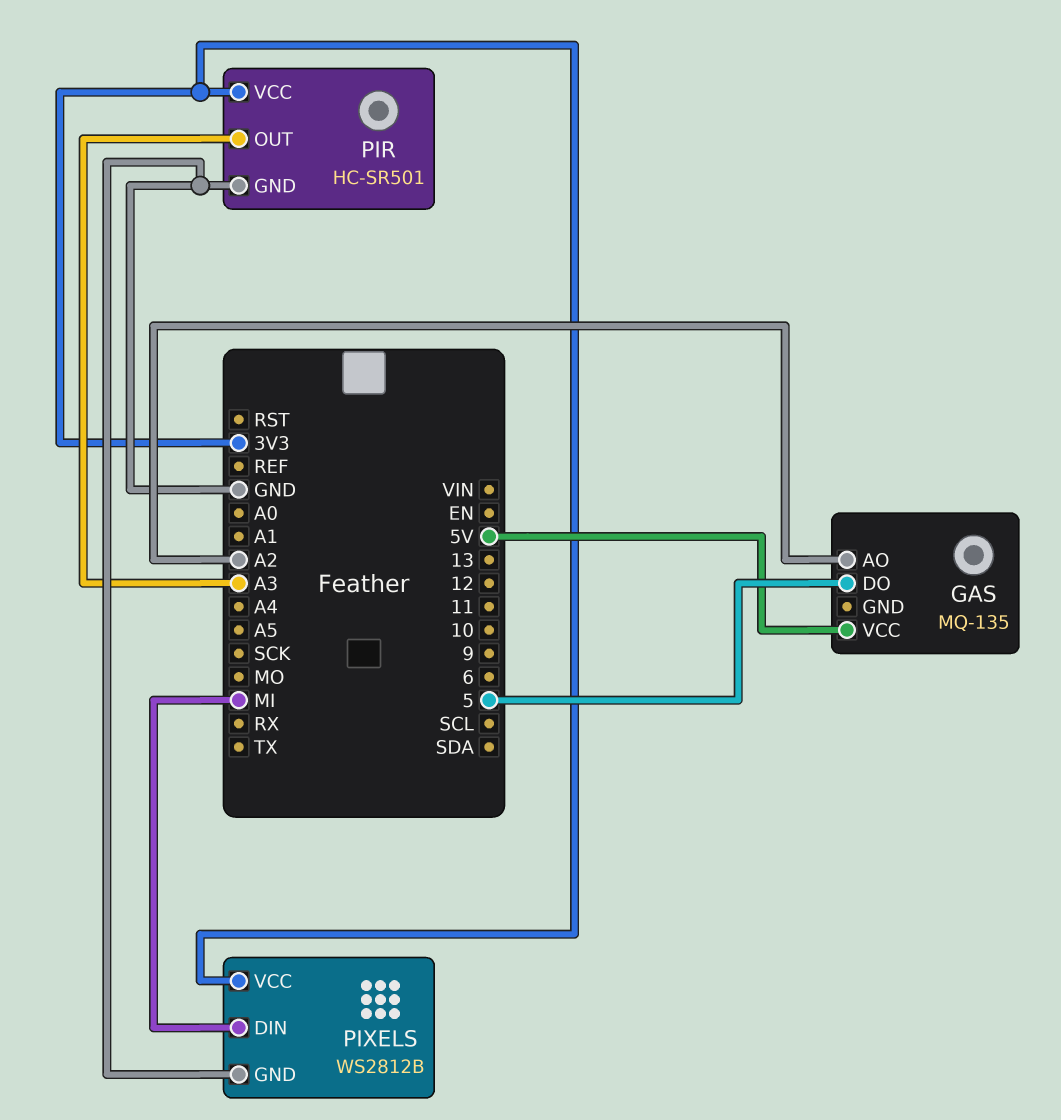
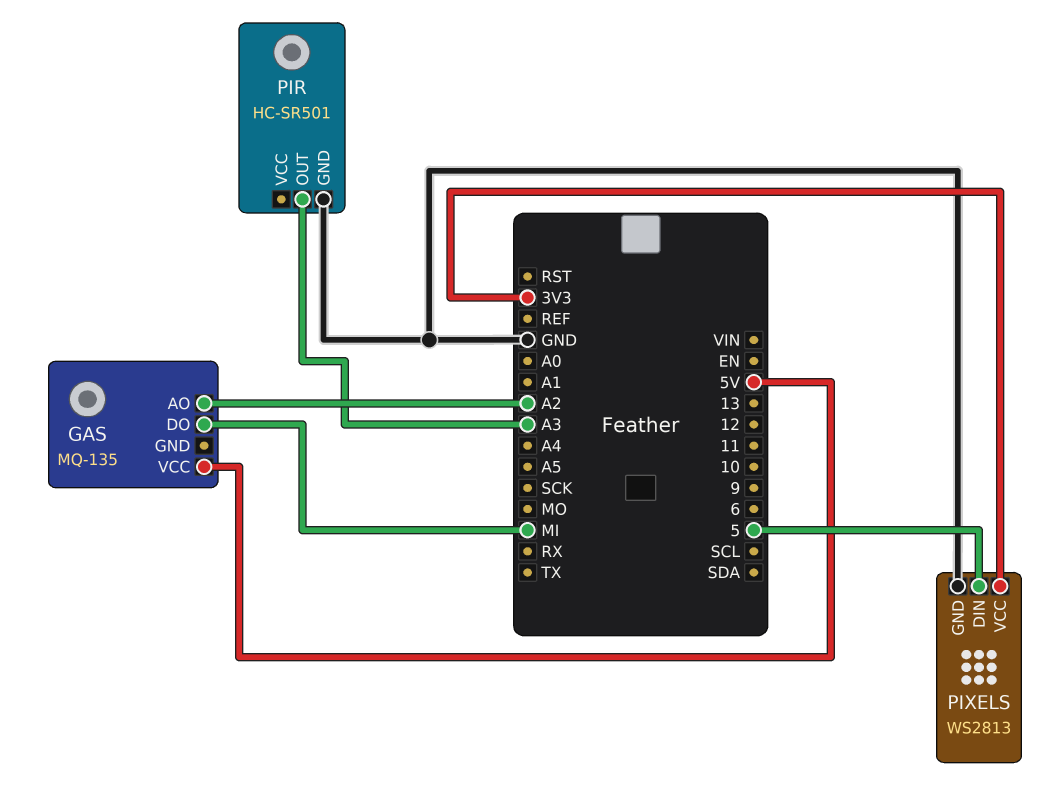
GAS pin DO: 5 -> MI
PIR pin VCC: 3V3 -> none
PIXELS: WS2812B -> WS2813
PIXELS pin DIN: MI -> 5

